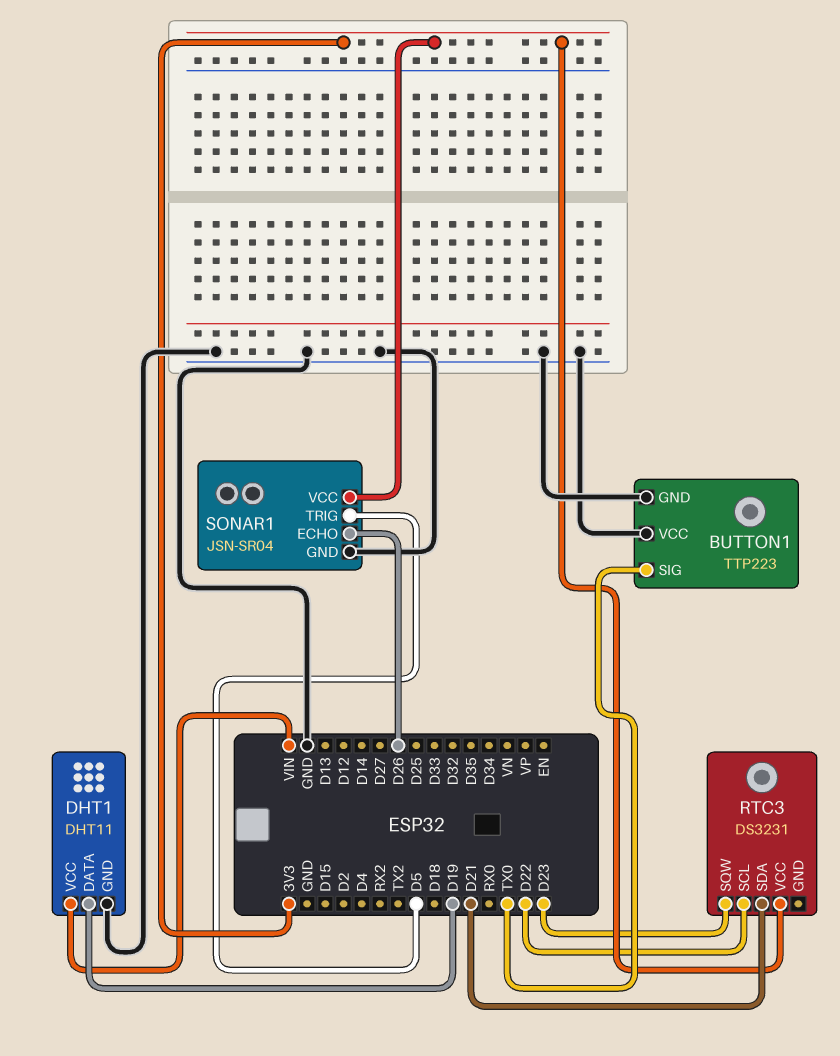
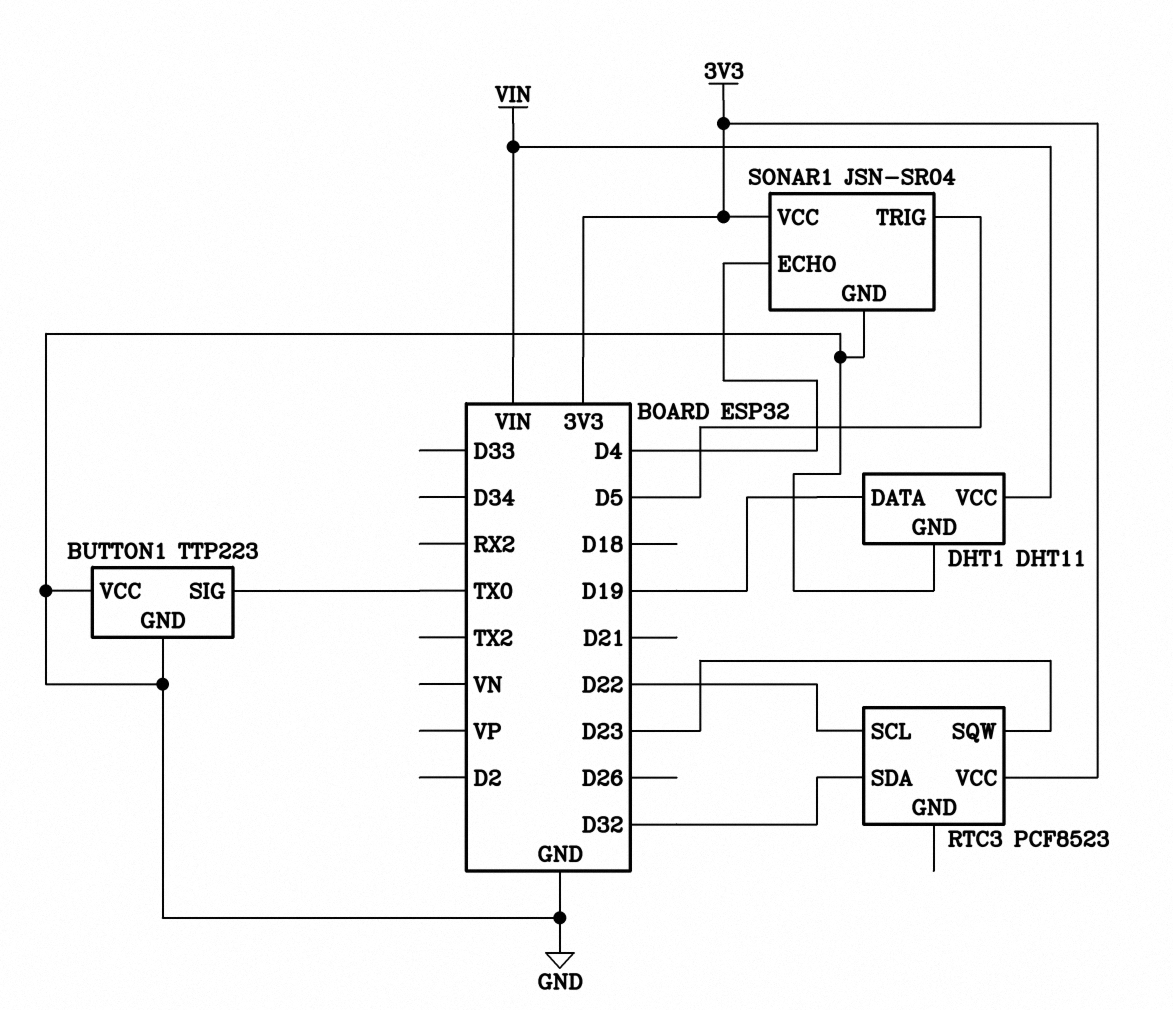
RTC3: DS3231 -> PCF8523
RTC3 pin SDA: D21 -> D32
SONAR1 pin ECHO: D26 -> D4

